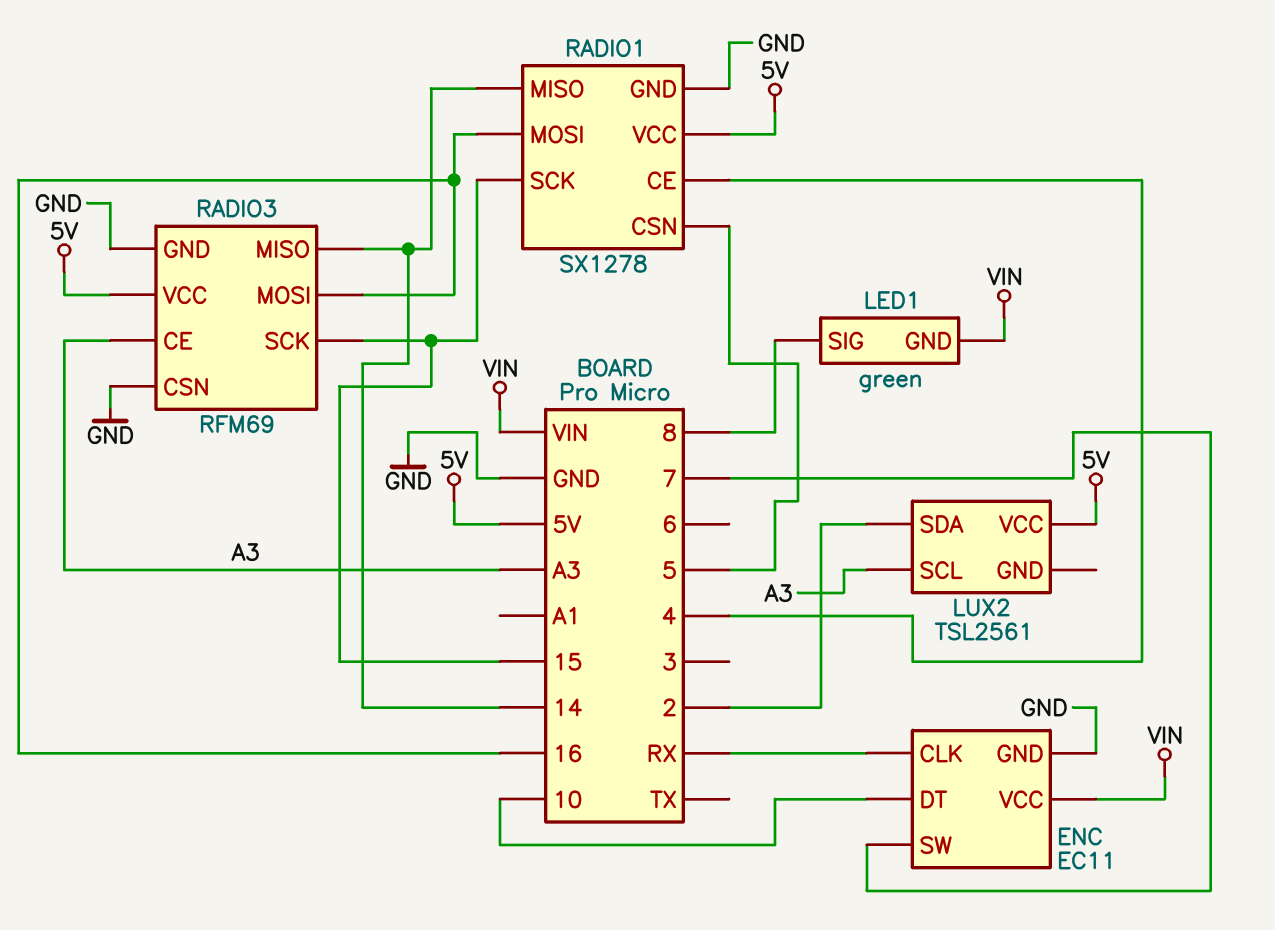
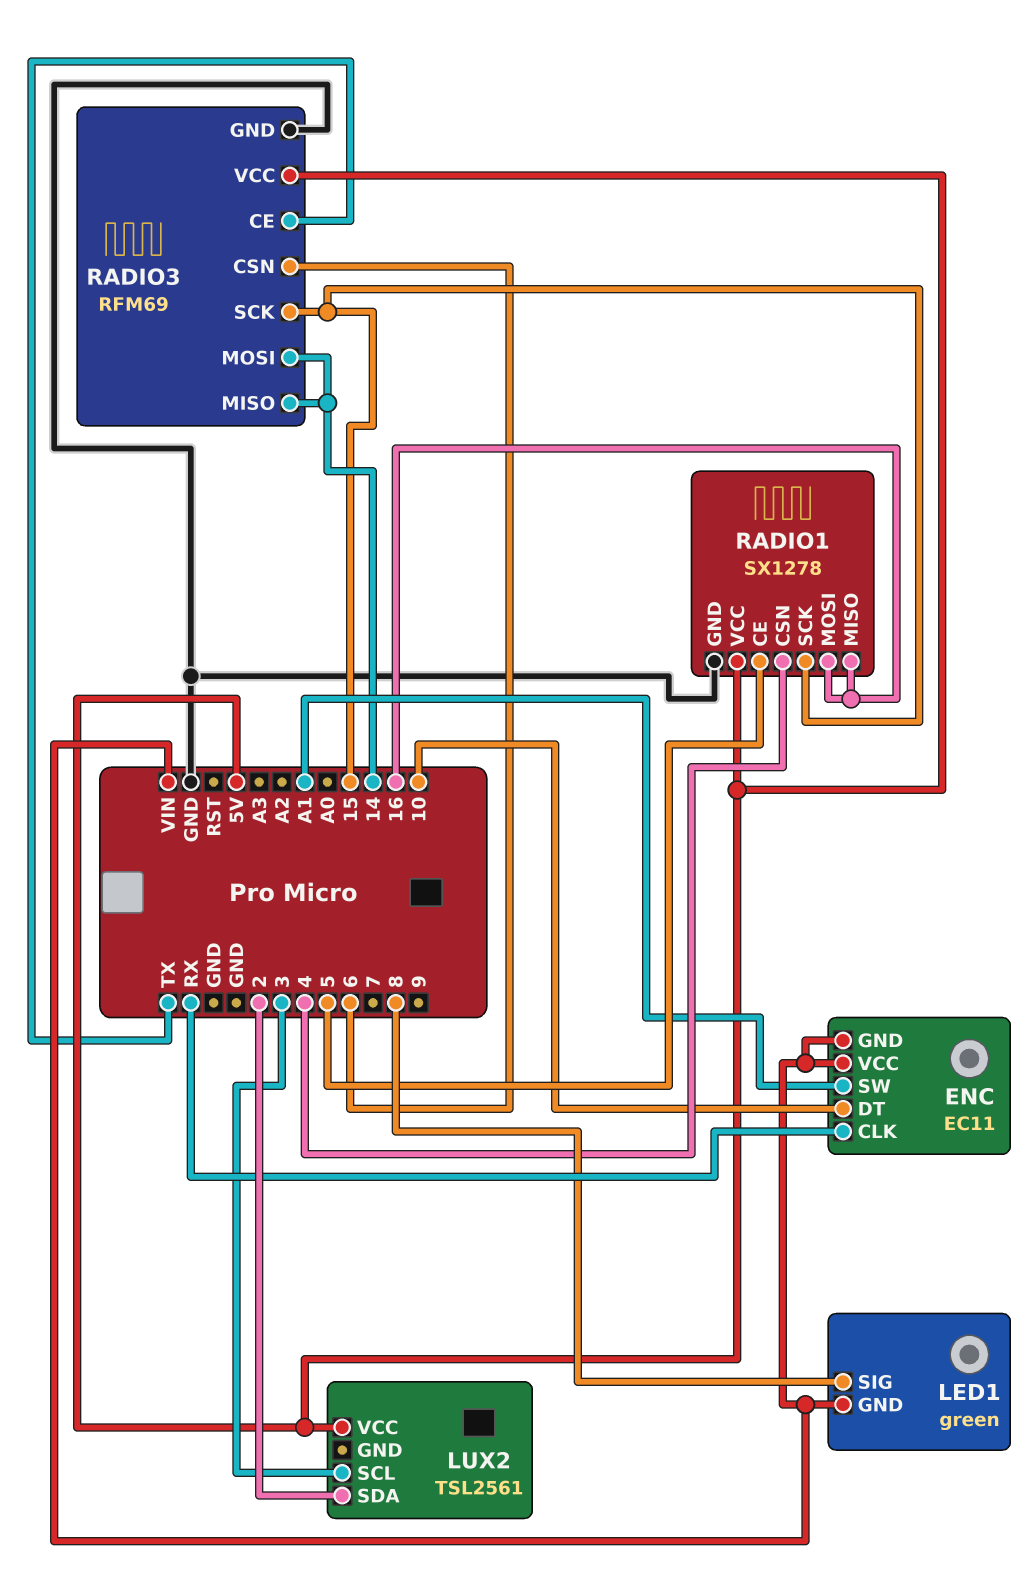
ENC pin GND: GND -> VIN
ENC pin SW: 7 -> A1
LUX2 pin SCL: A3 -> 3
RADIO1 pin CE: 4 -> 5
RADIO1 pin CSN: 5 -> 4
RADIO1 pin MISO: 14 -> 16
RADIO3 pin CE: A3 -> TX
RADIO3 pin CSN: GND -> 6
RADIO3 pin MOSI: 16 -> 14

